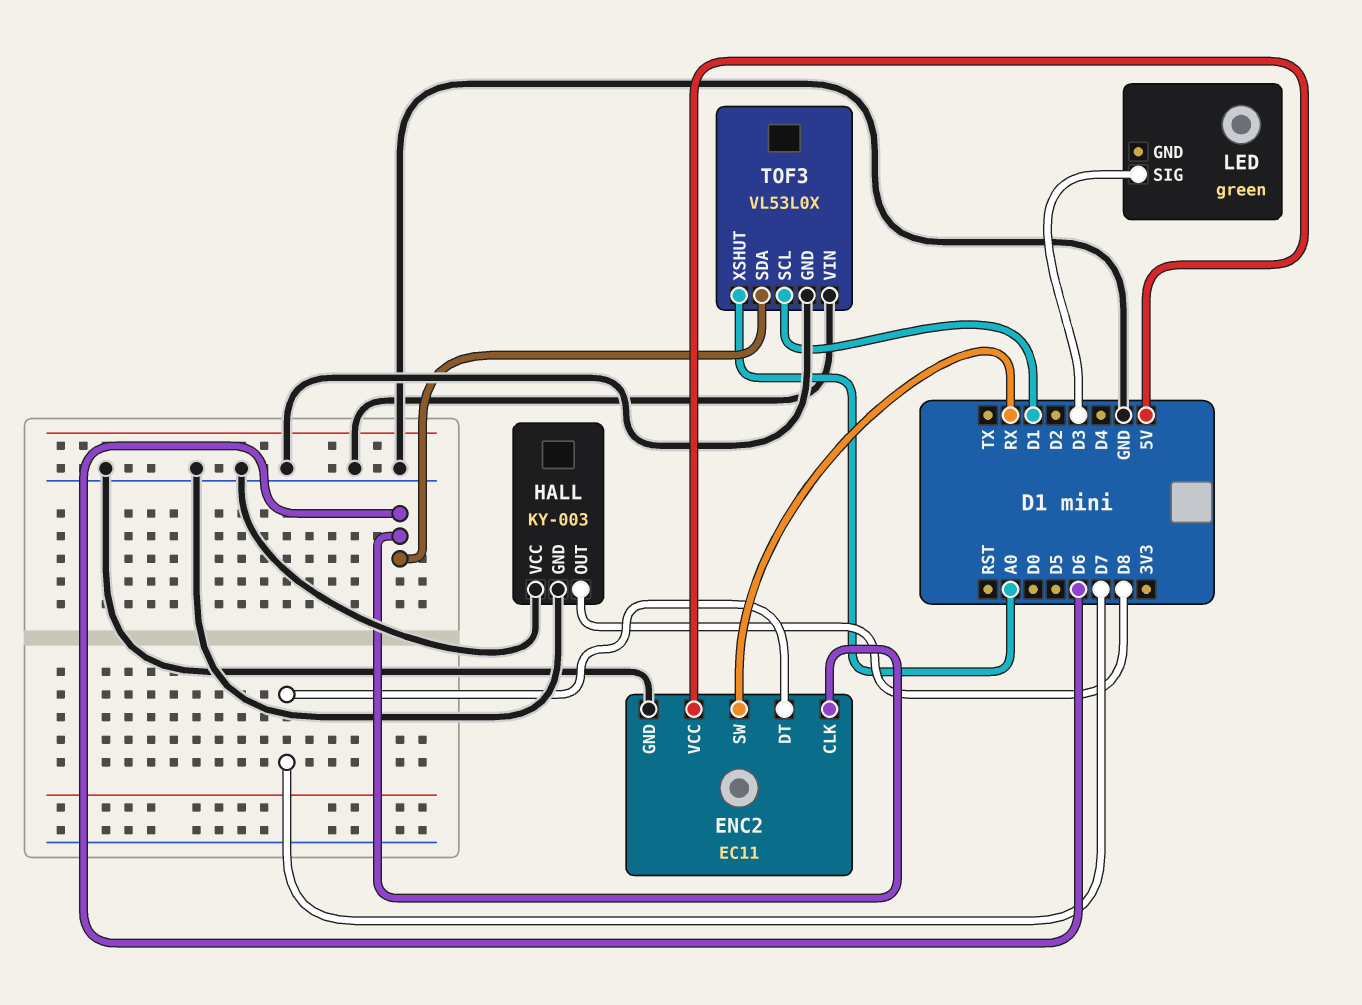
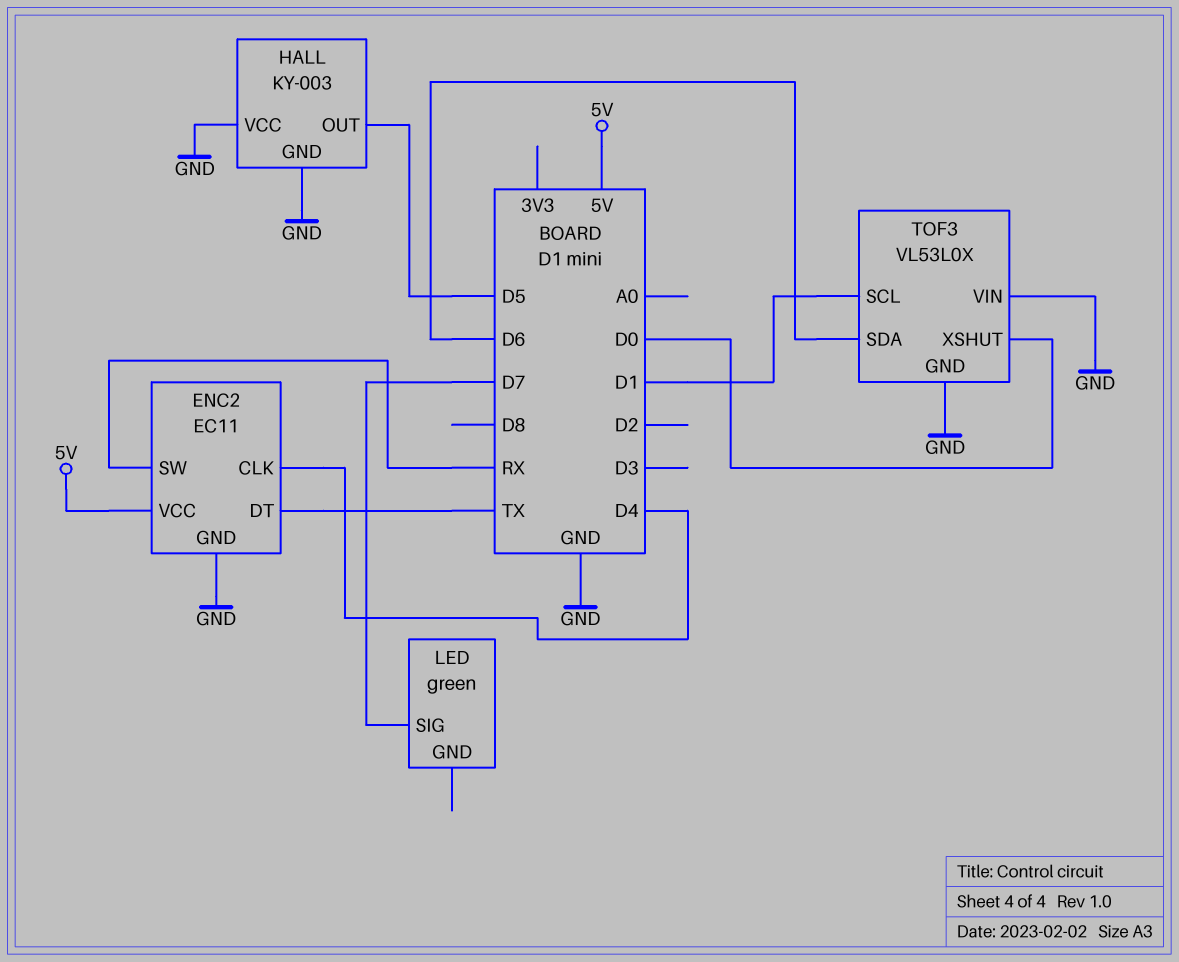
ENC2 pin CLK: D6 -> D4
ENC2 pin DT: D7 -> TX
HALL pin OUT: D8 -> D5
LED pin SIG: D3 -> D7
TOF3 pin XSHUT: A0 -> D0

